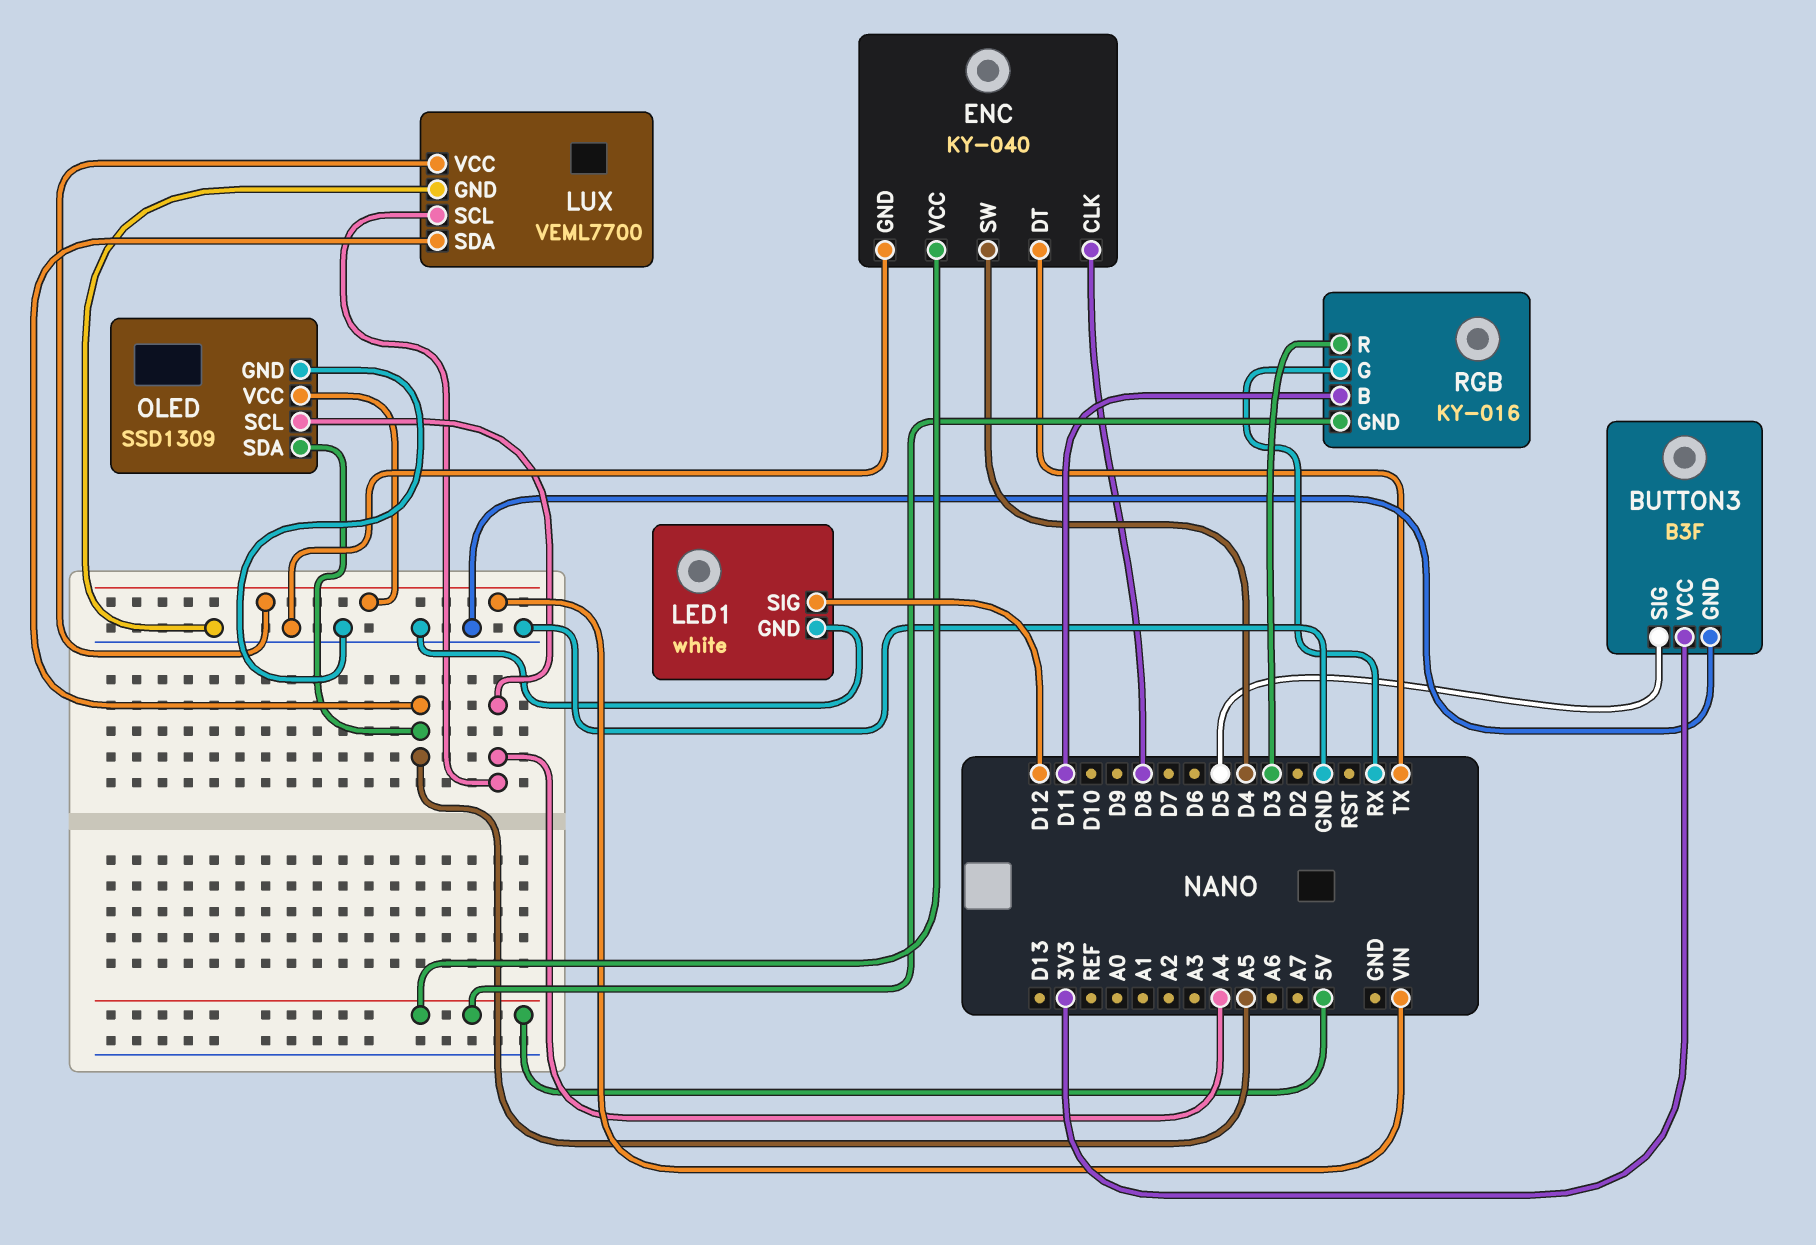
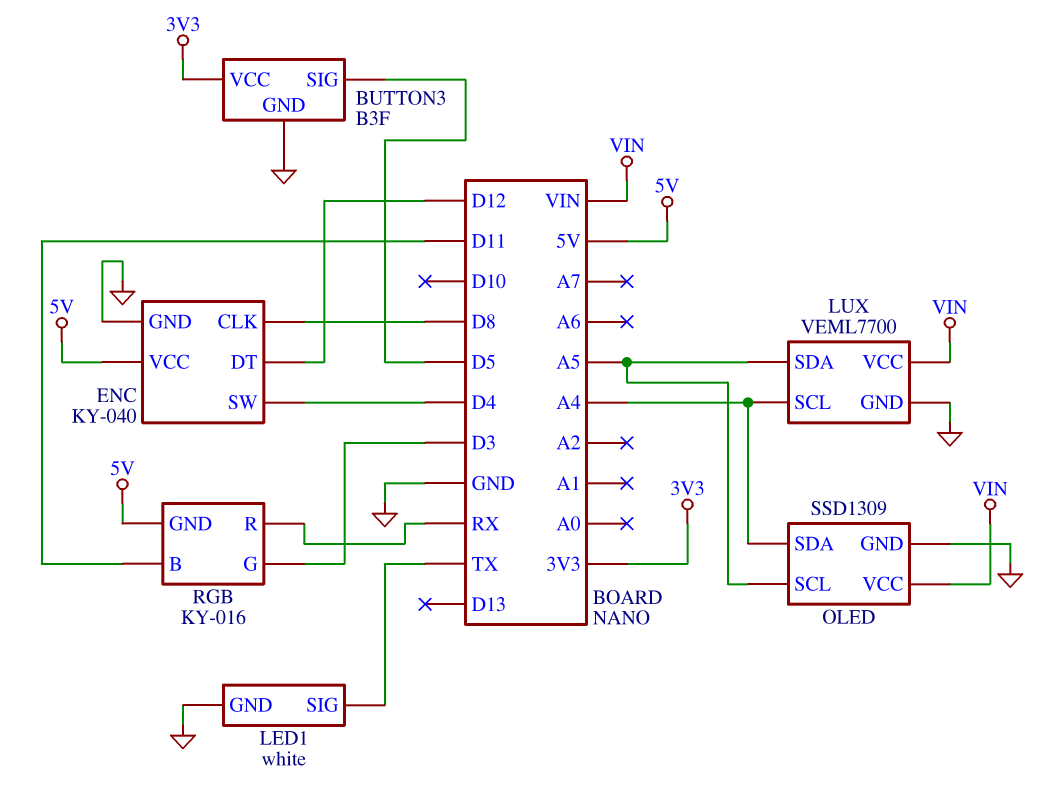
ENC pin DT: TX -> D12
LED1 pin SIG: D12 -> TX
OLED pin SCL: A4 -> A5
OLED pin SDA: A5 -> A4
RGB pin G: RX -> D3
RGB pin R: D3 -> RX

